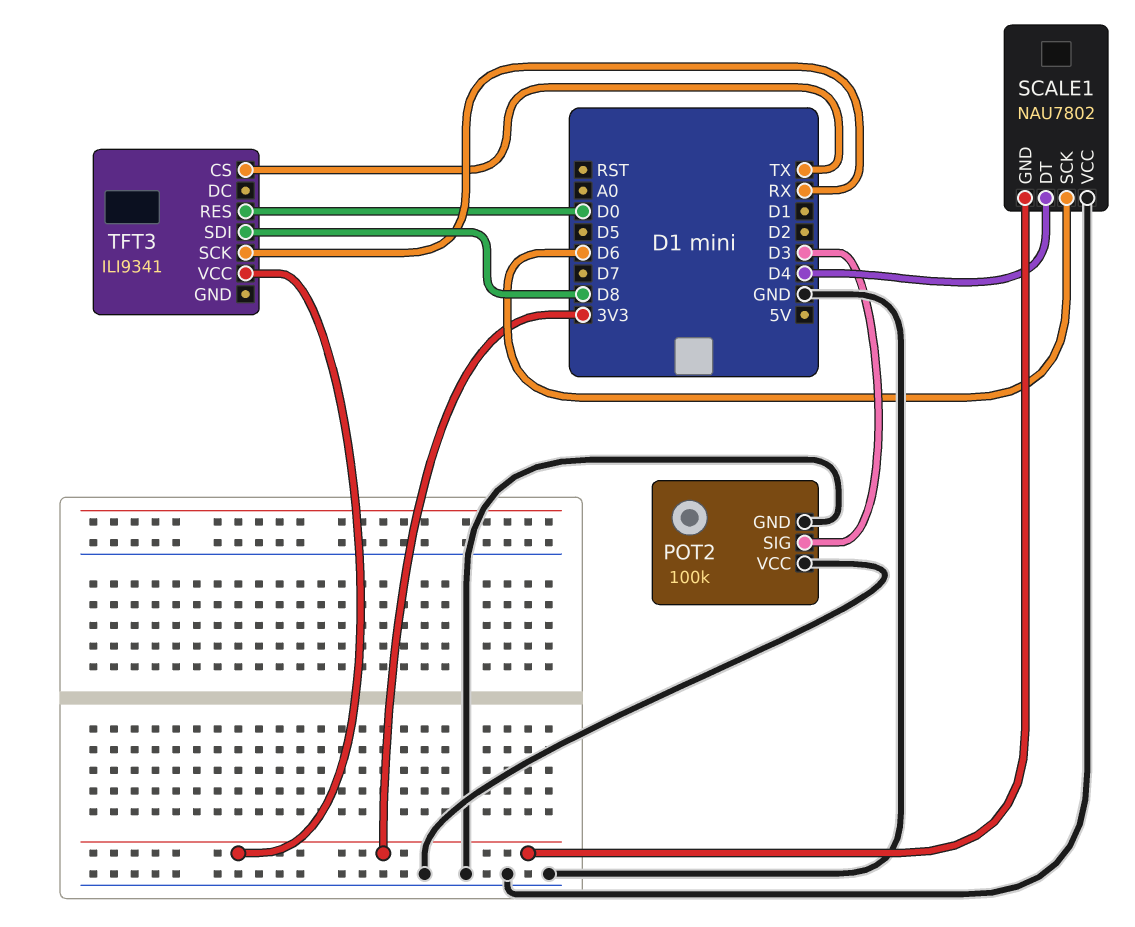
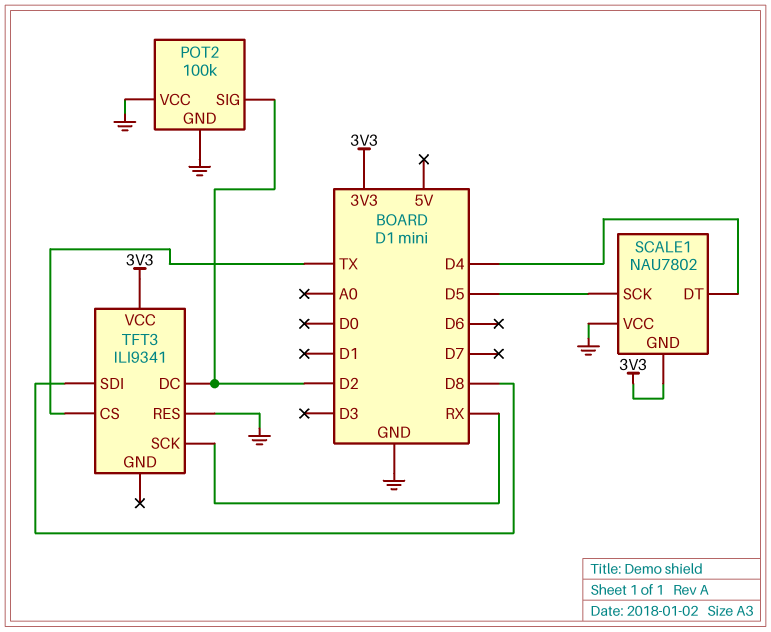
POT2 pin SIG: D3 -> D2
SCALE1 pin SCK: D6 -> D5
TFT3 pin DC: none -> D2
TFT3 pin RES: D0 -> GND

